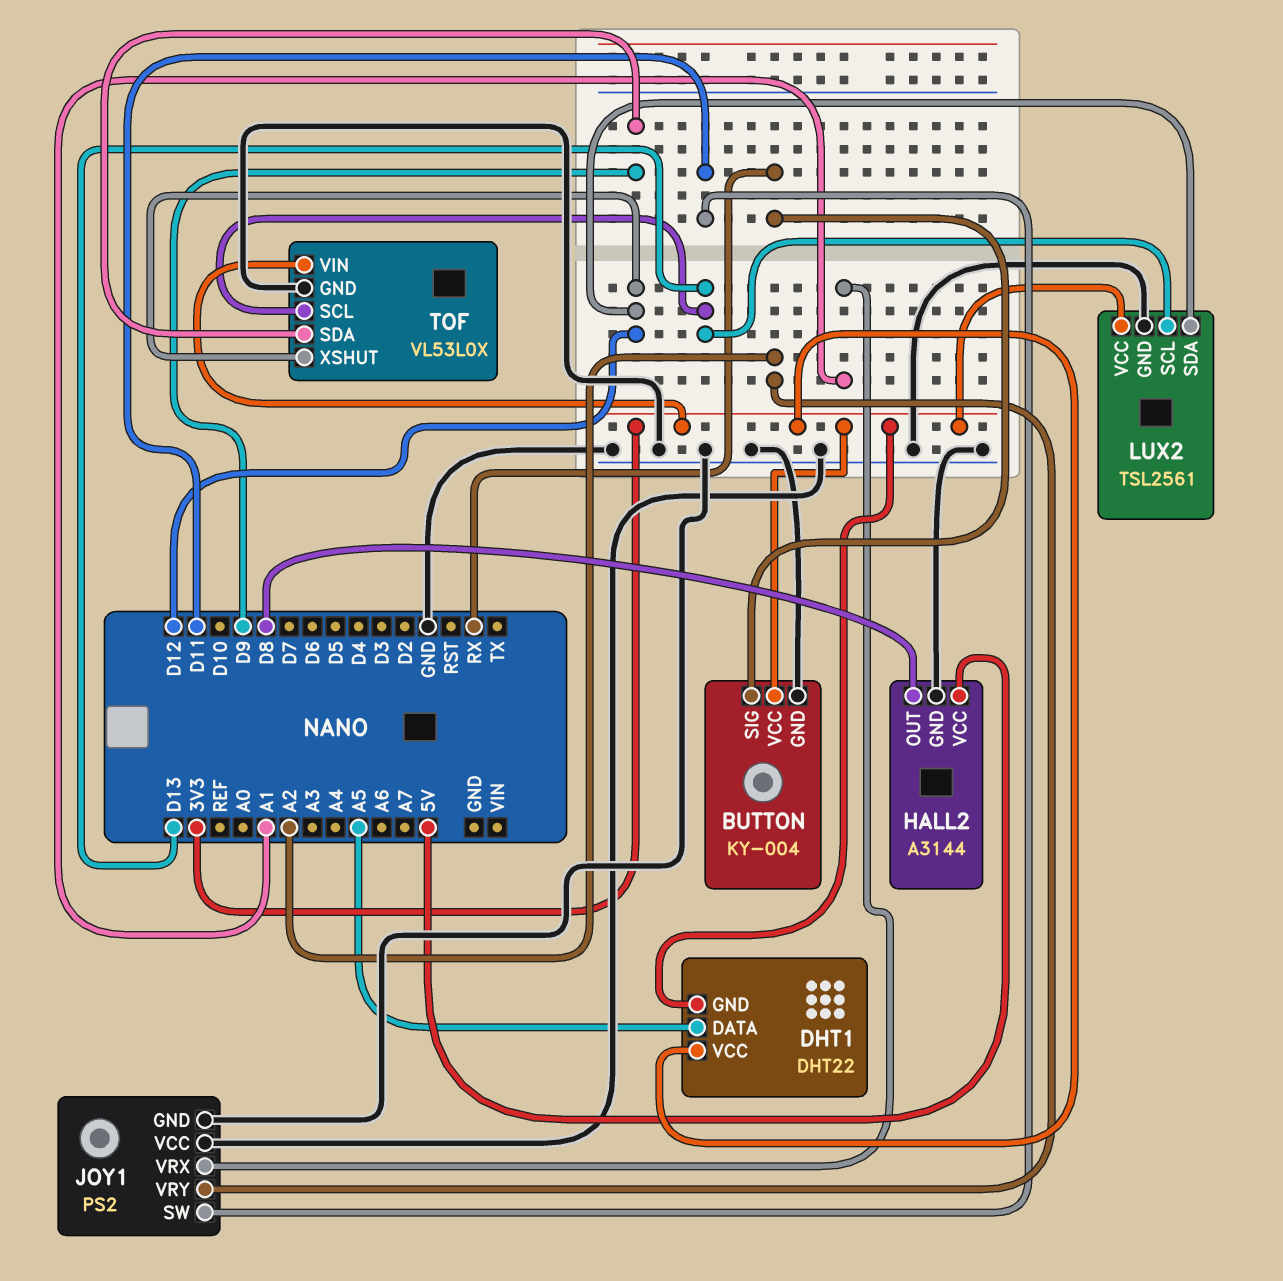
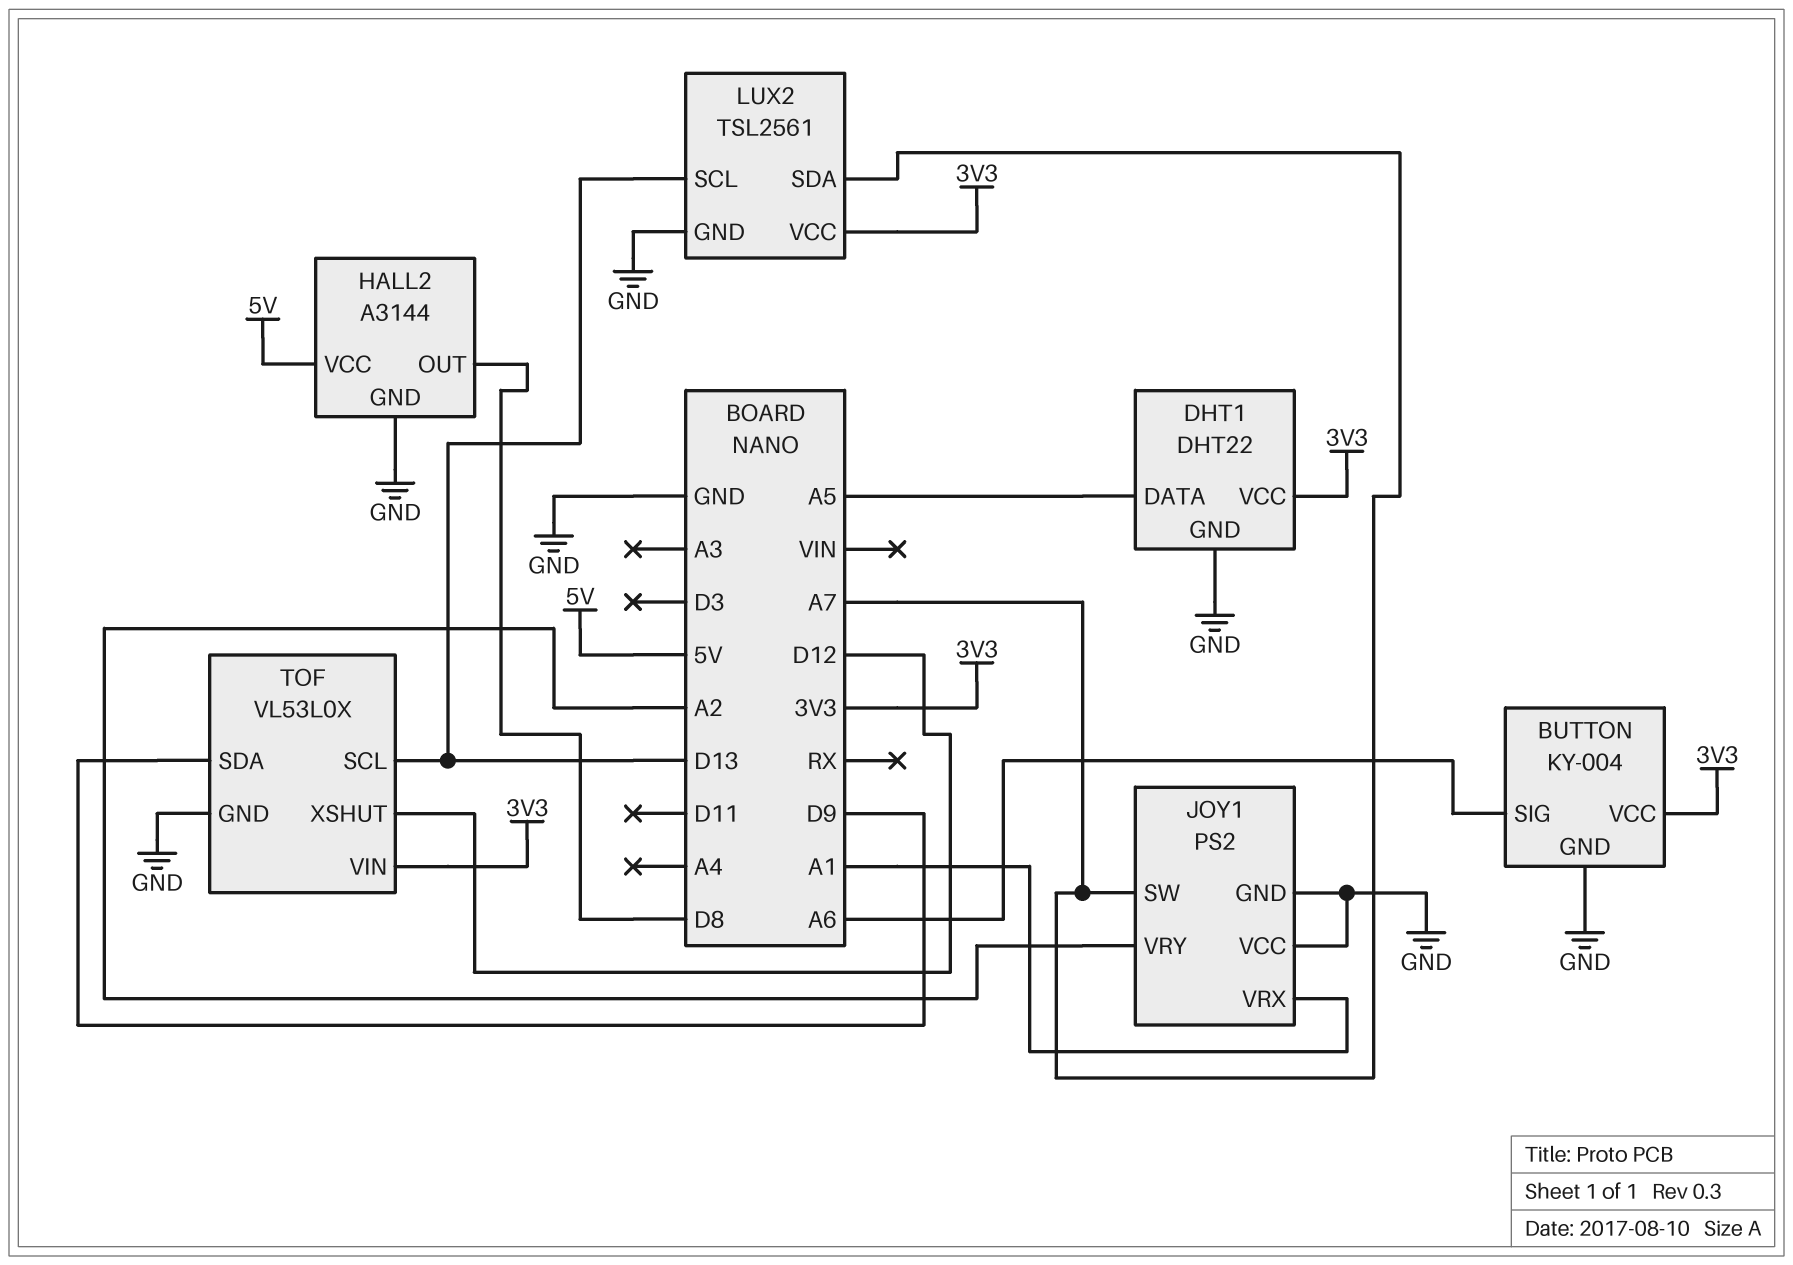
BUTTON pin SIG: RX -> A6
DHT1 pin GND: 3V3 -> GND
JOY1 pin SW: D11 -> A7
LUX2 pin SDA: D12 -> A7

